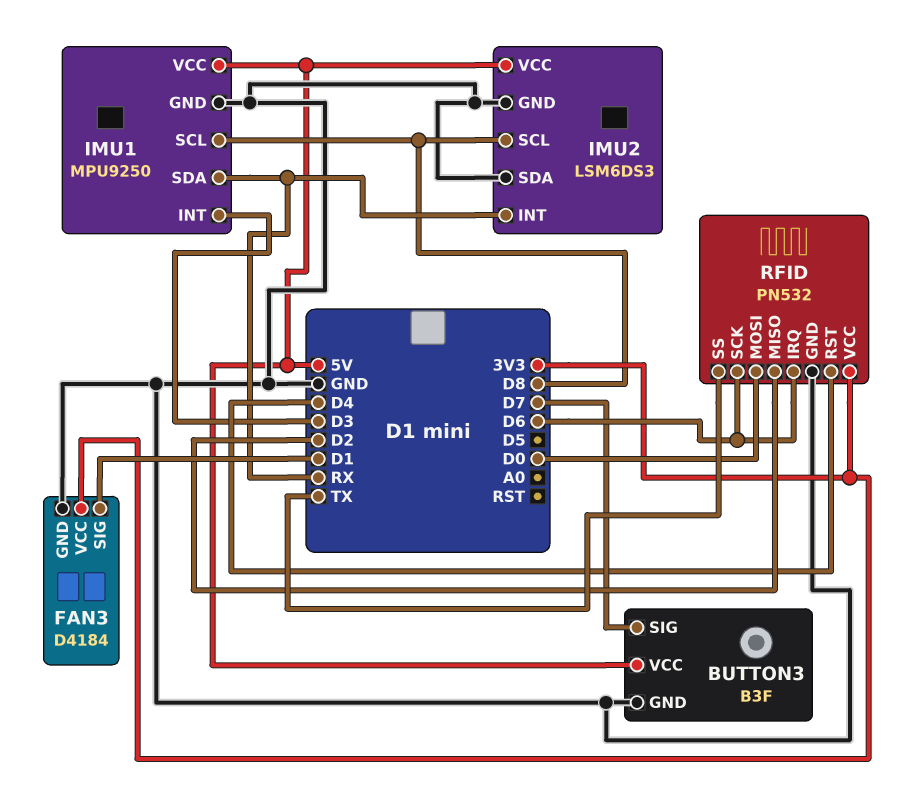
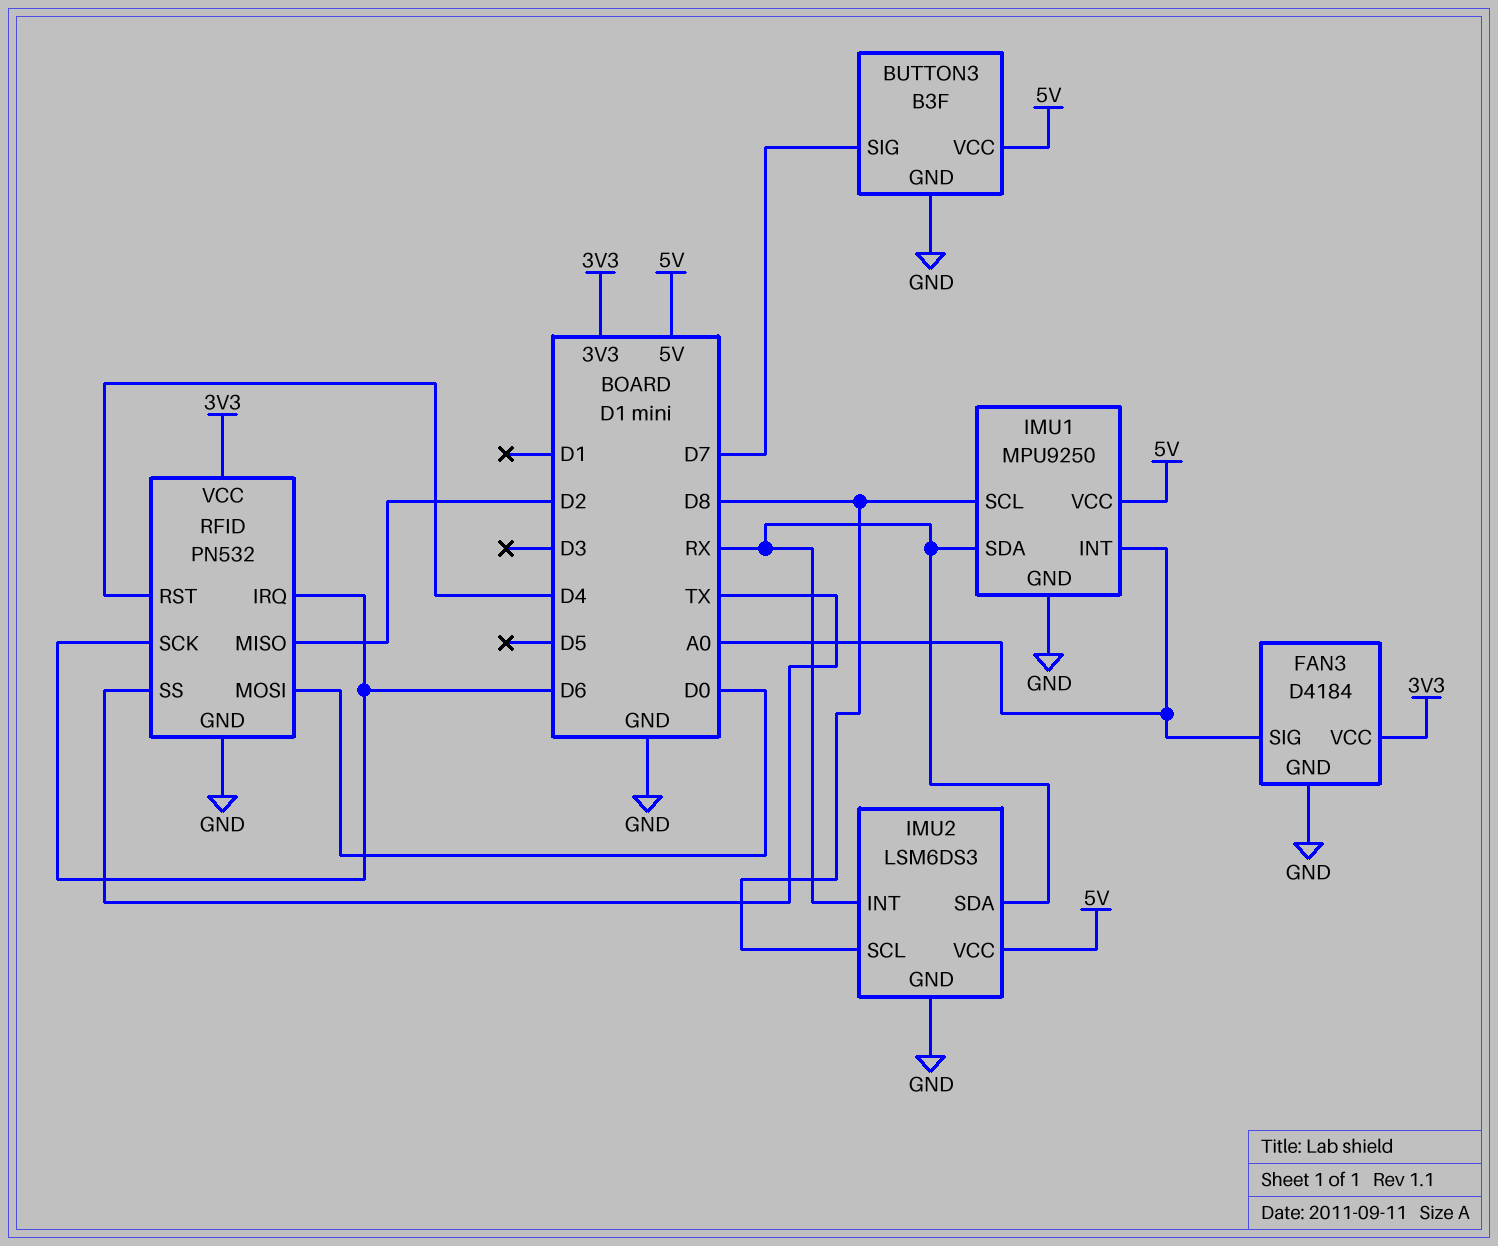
FAN3 pin SIG: D1 -> A0
IMU1 pin INT: D3 -> A0
IMU2 pin SDA: GND -> RX

